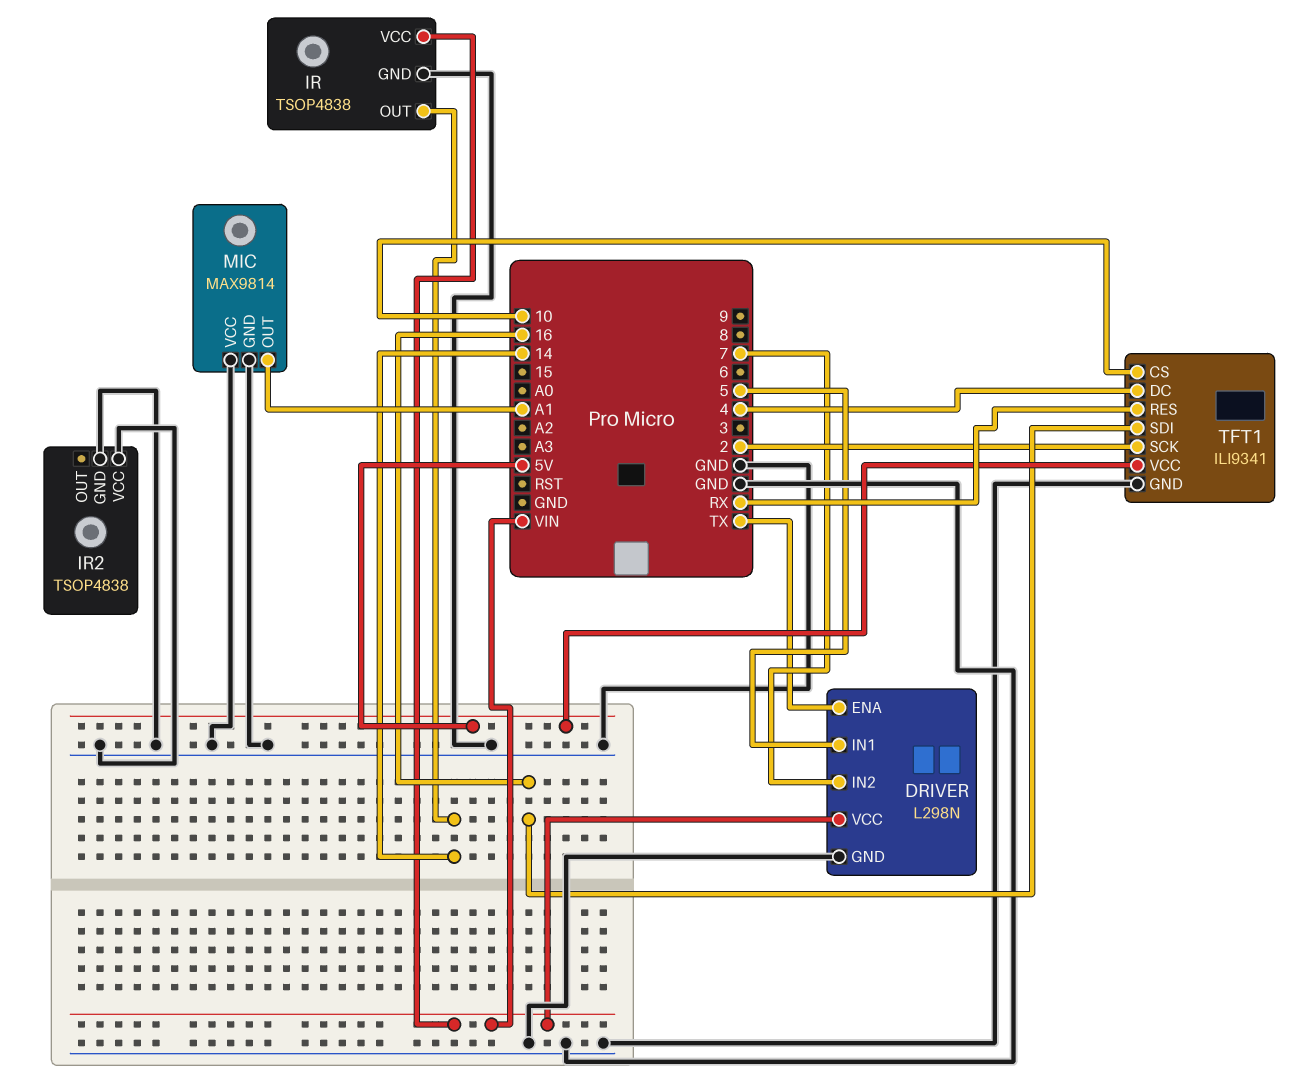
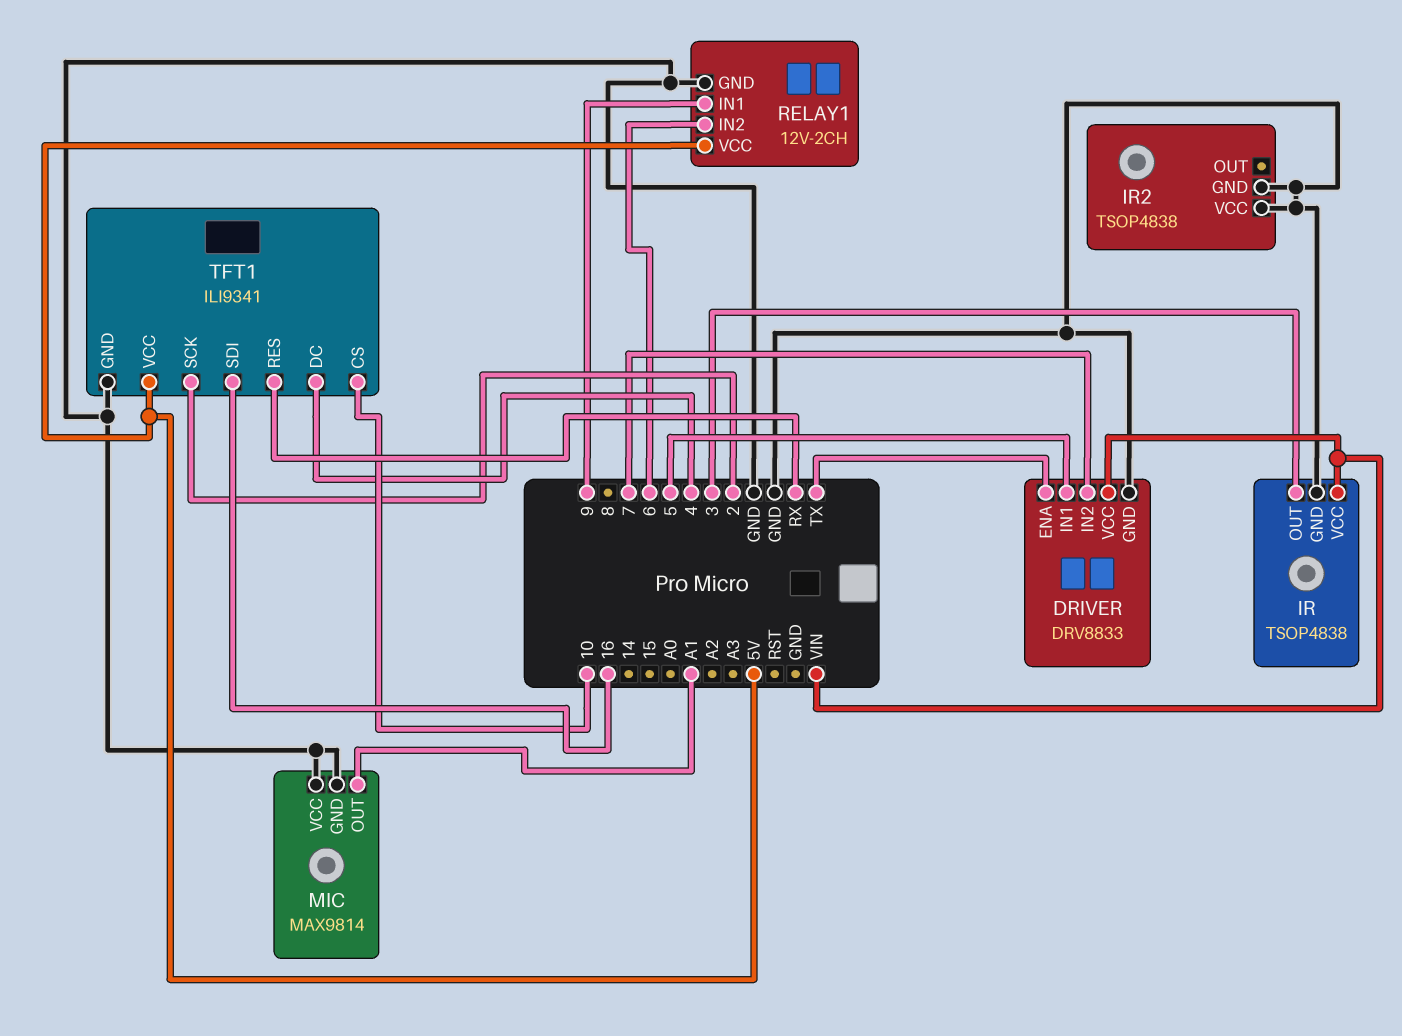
DRIVER: L298N -> DRV8833
IR pin OUT: 14 -> 3
RELAY1: none -> 12V-2CH
RELAY1 pin GND: none -> GND
RELAY1 pin IN1: none -> 9
RELAY1 pin IN2: none -> 6
RELAY1 pin VCC: none -> 5V

